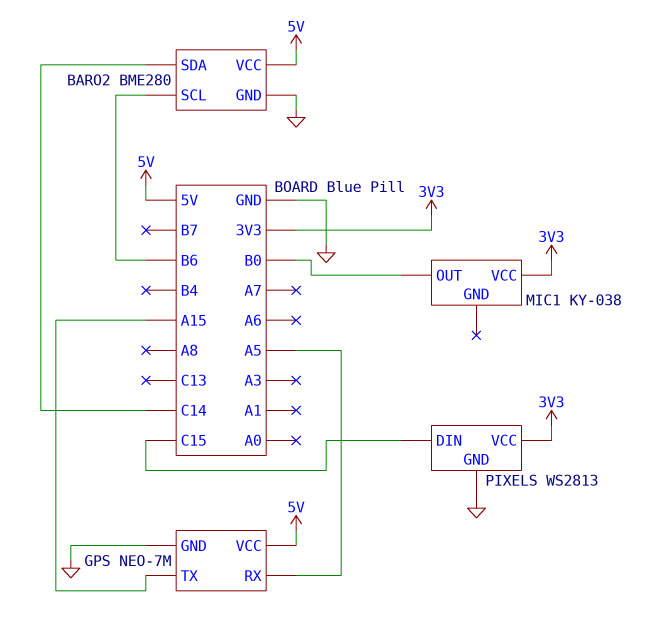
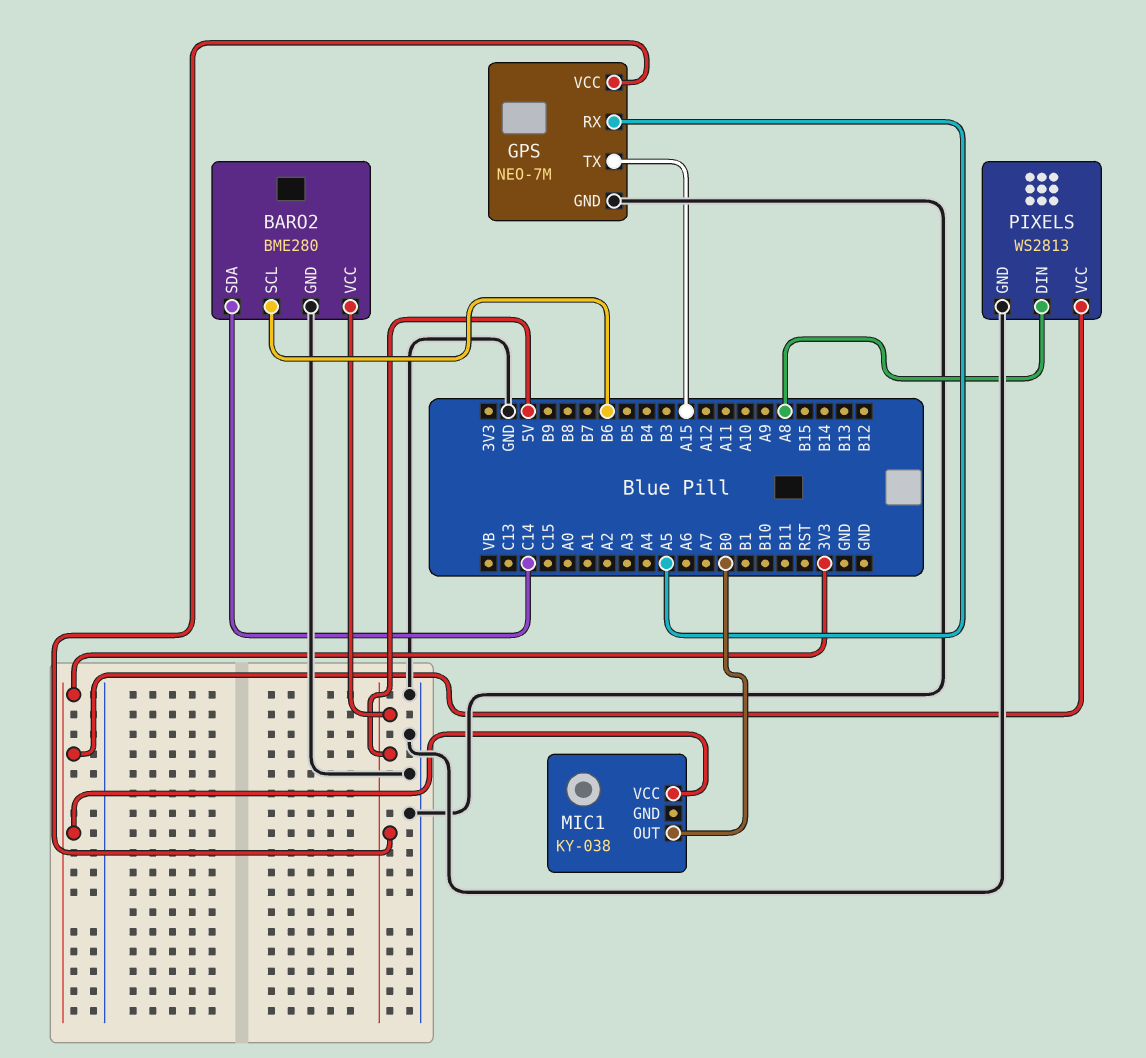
PIXELS pin DIN: C15 -> A8

